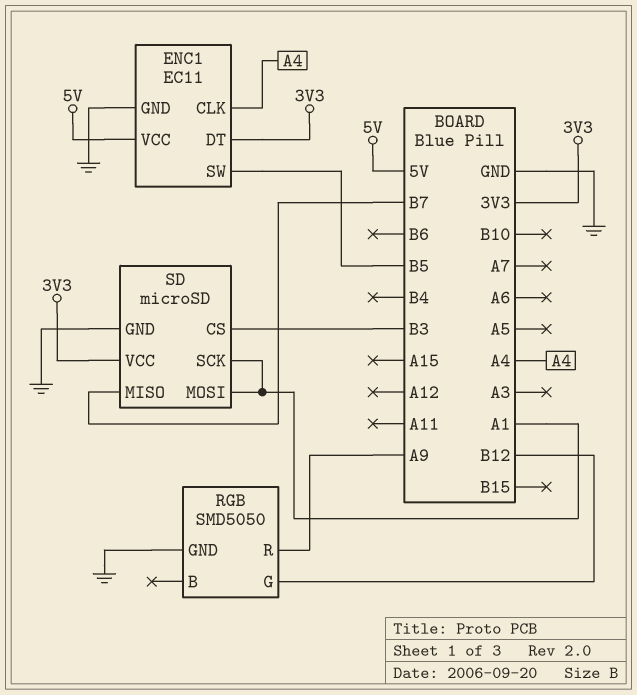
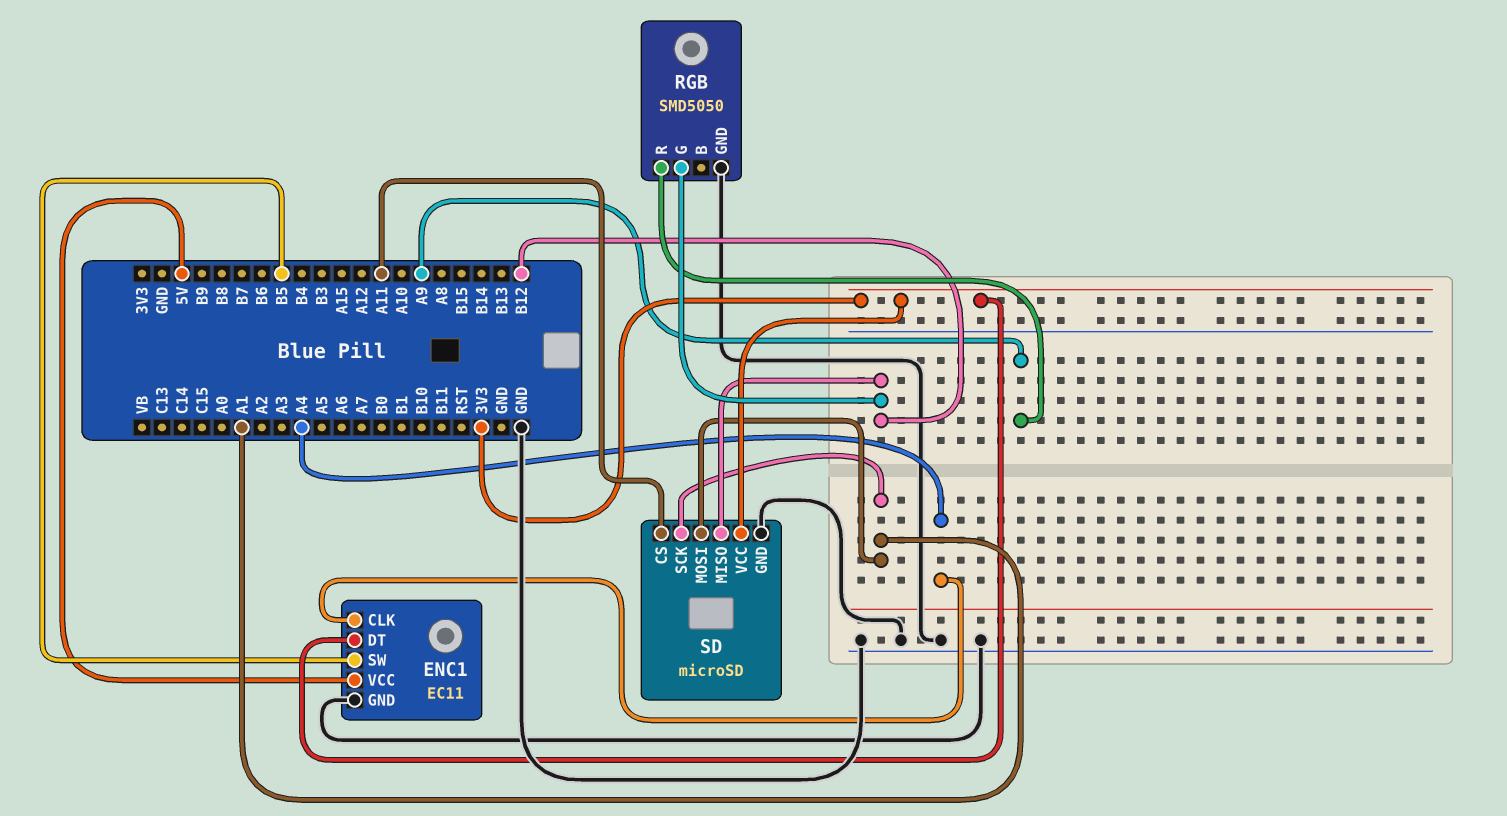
SD pin CS: B3 -> A11
SD pin MISO: B7 -> B12

